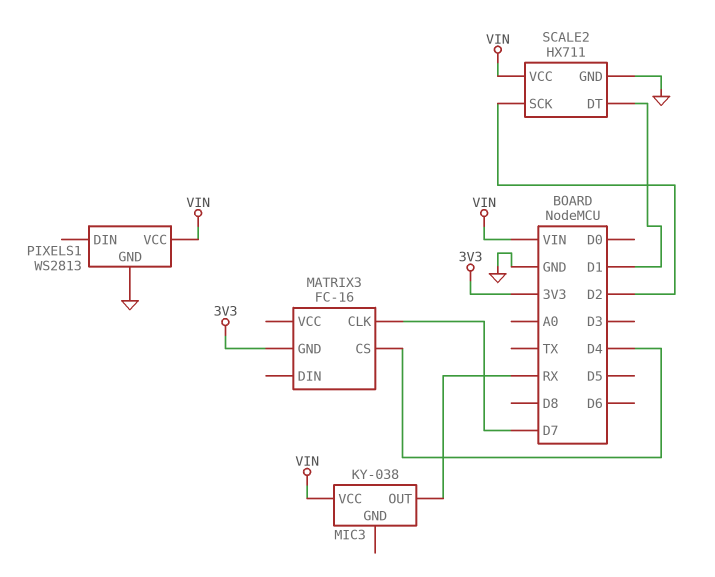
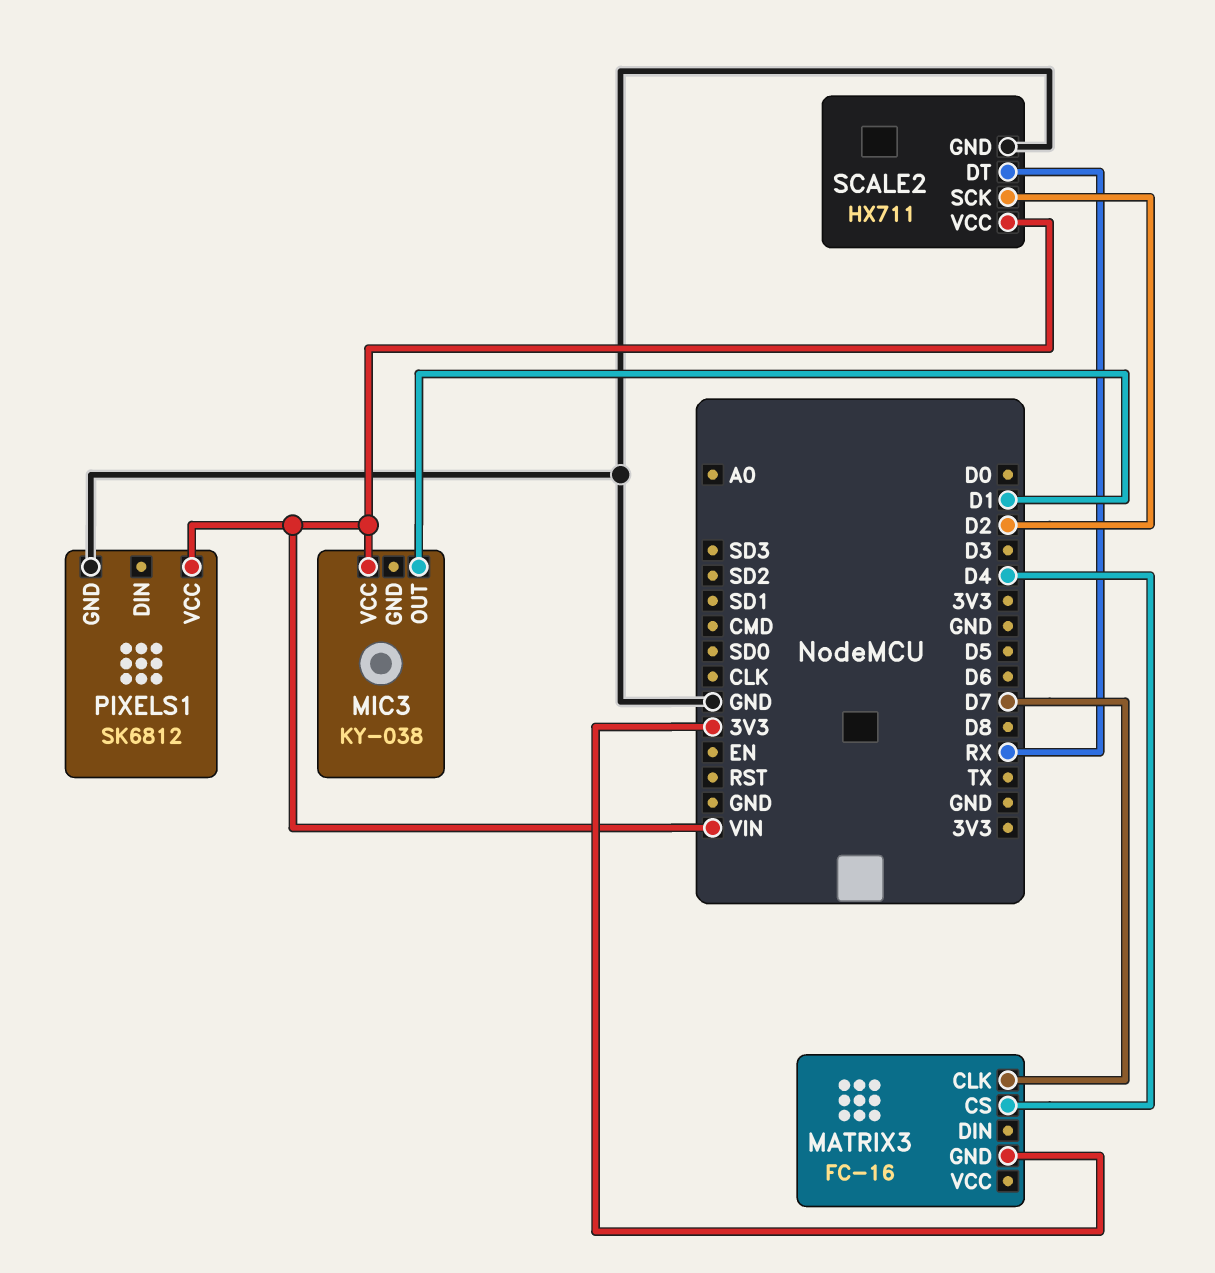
MIC3 pin OUT: RX -> D1
PIXELS1: WS2813 -> SK6812
SCALE2 pin DT: D1 -> RX

